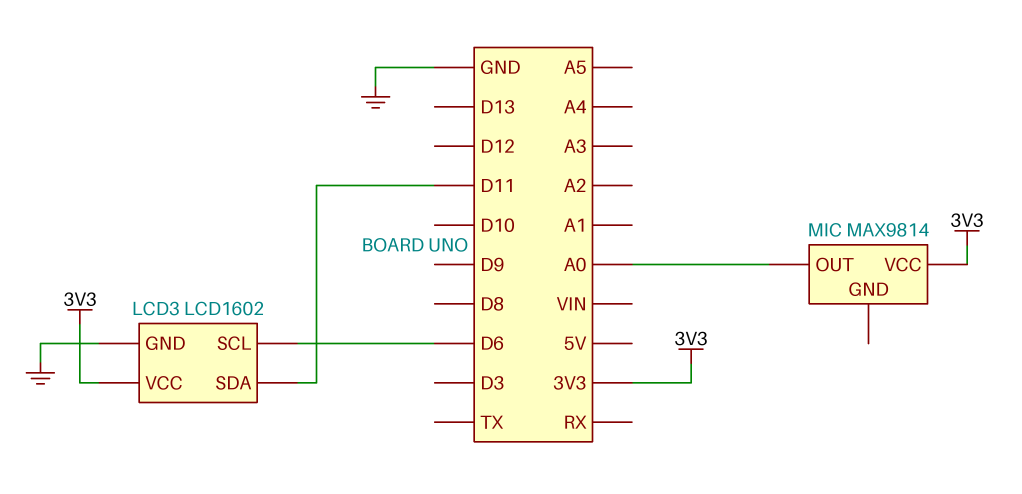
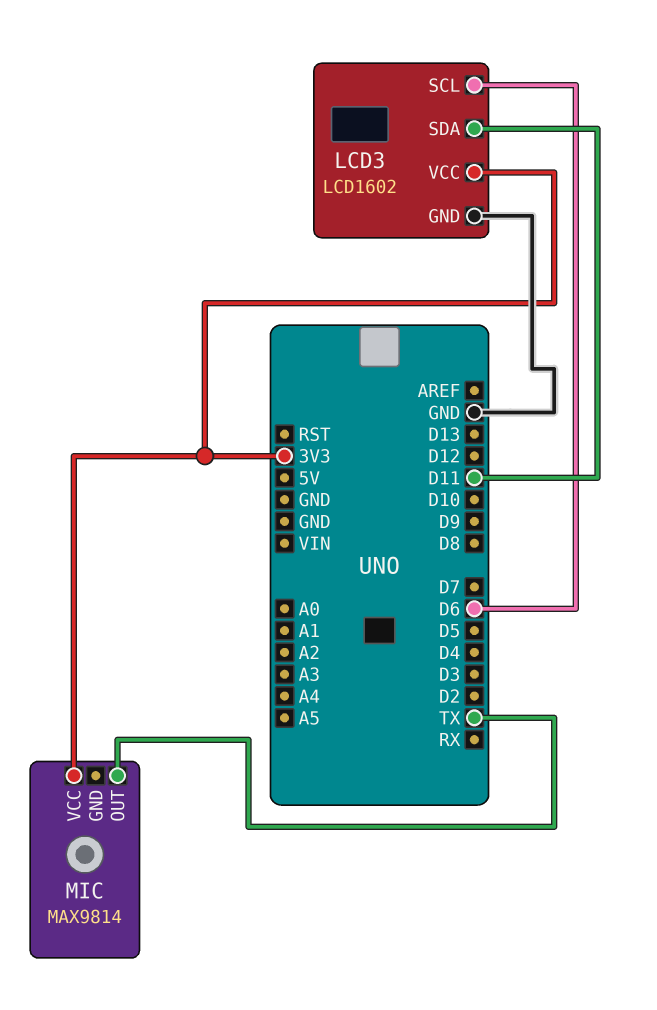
MIC pin OUT: A0 -> TX

